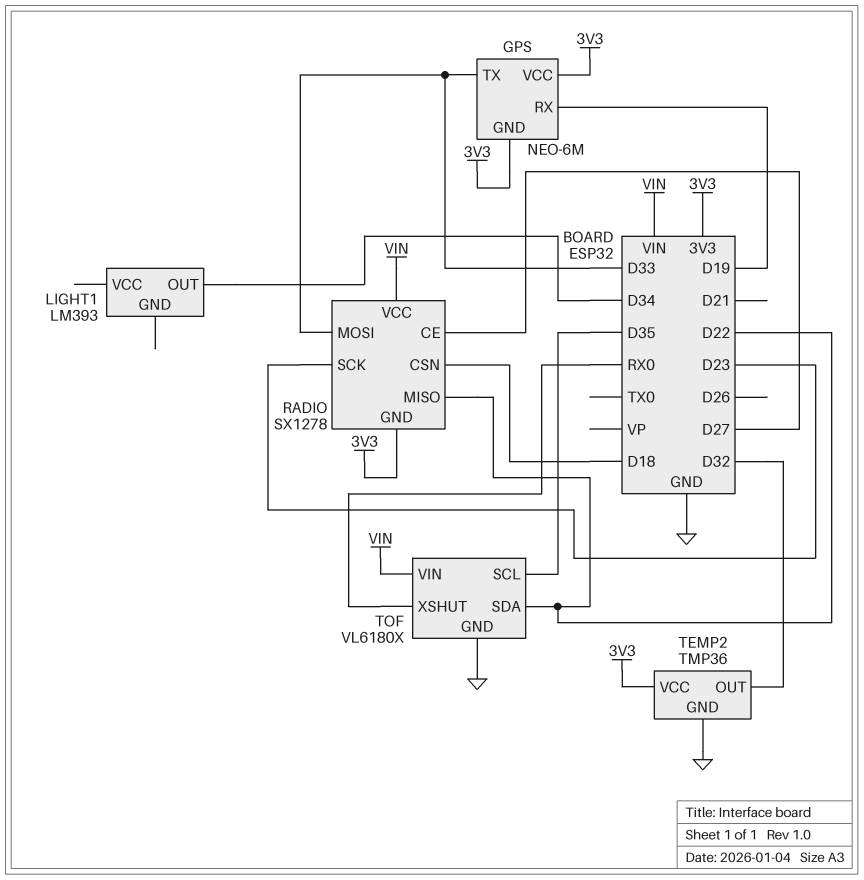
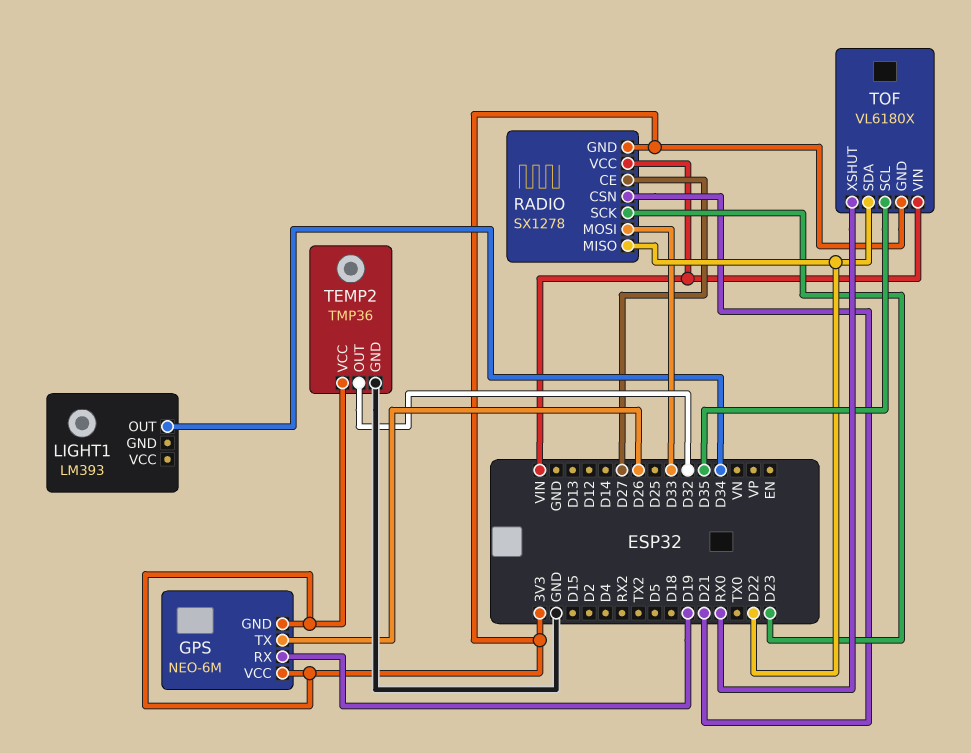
GPS pin TX: D33 -> D26
RADIO pin CSN: D18 -> D21
TOF pin GND: GND -> 3V3

